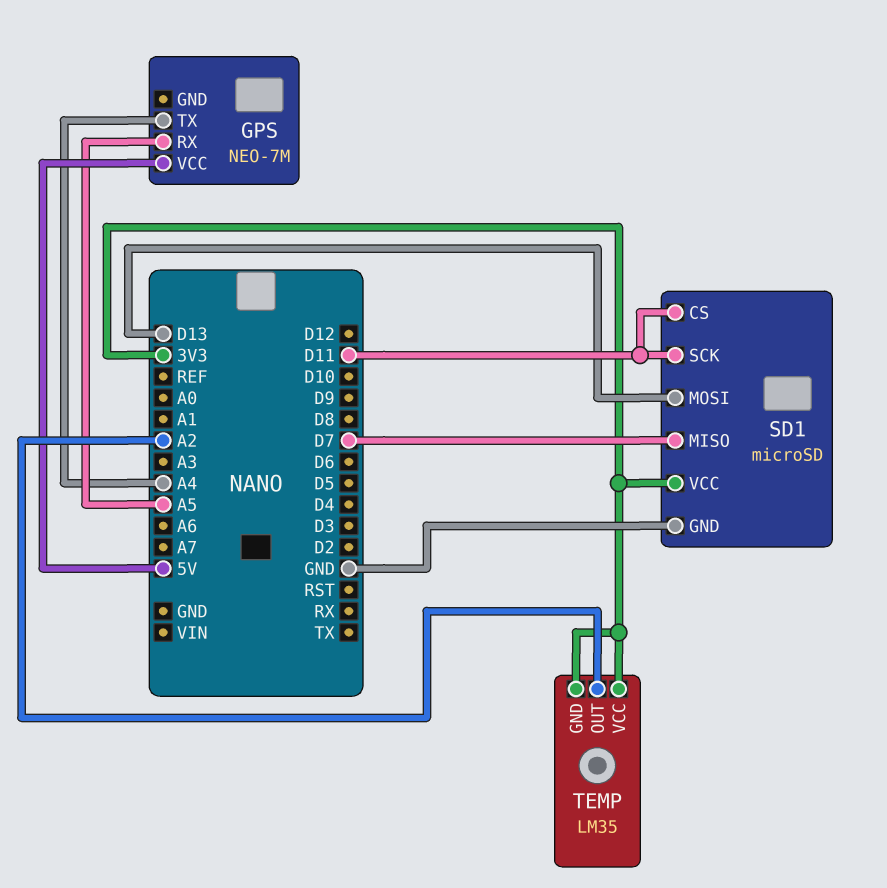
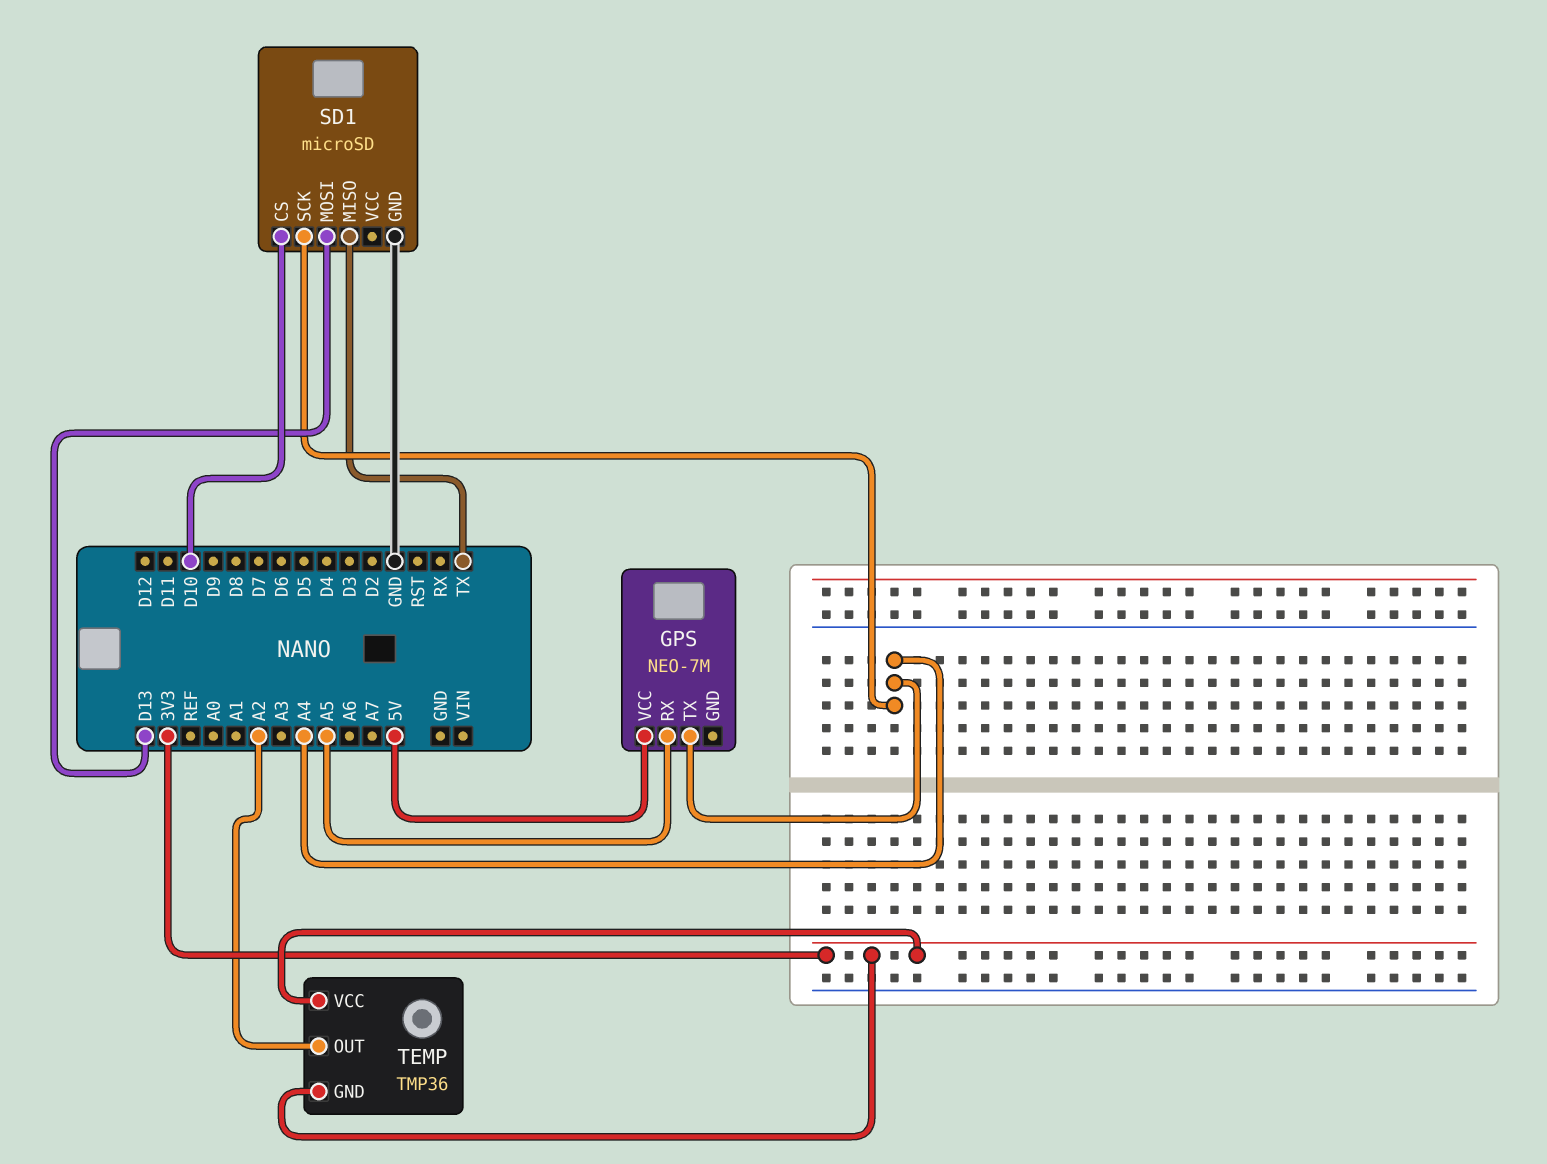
SD1 pin CS: D11 -> D10
SD1 pin MISO: D7 -> TX
SD1 pin SCK: D11 -> A4
SD1 pin VCC: 3V3 -> none
TEMP: LM35 -> TMP36

